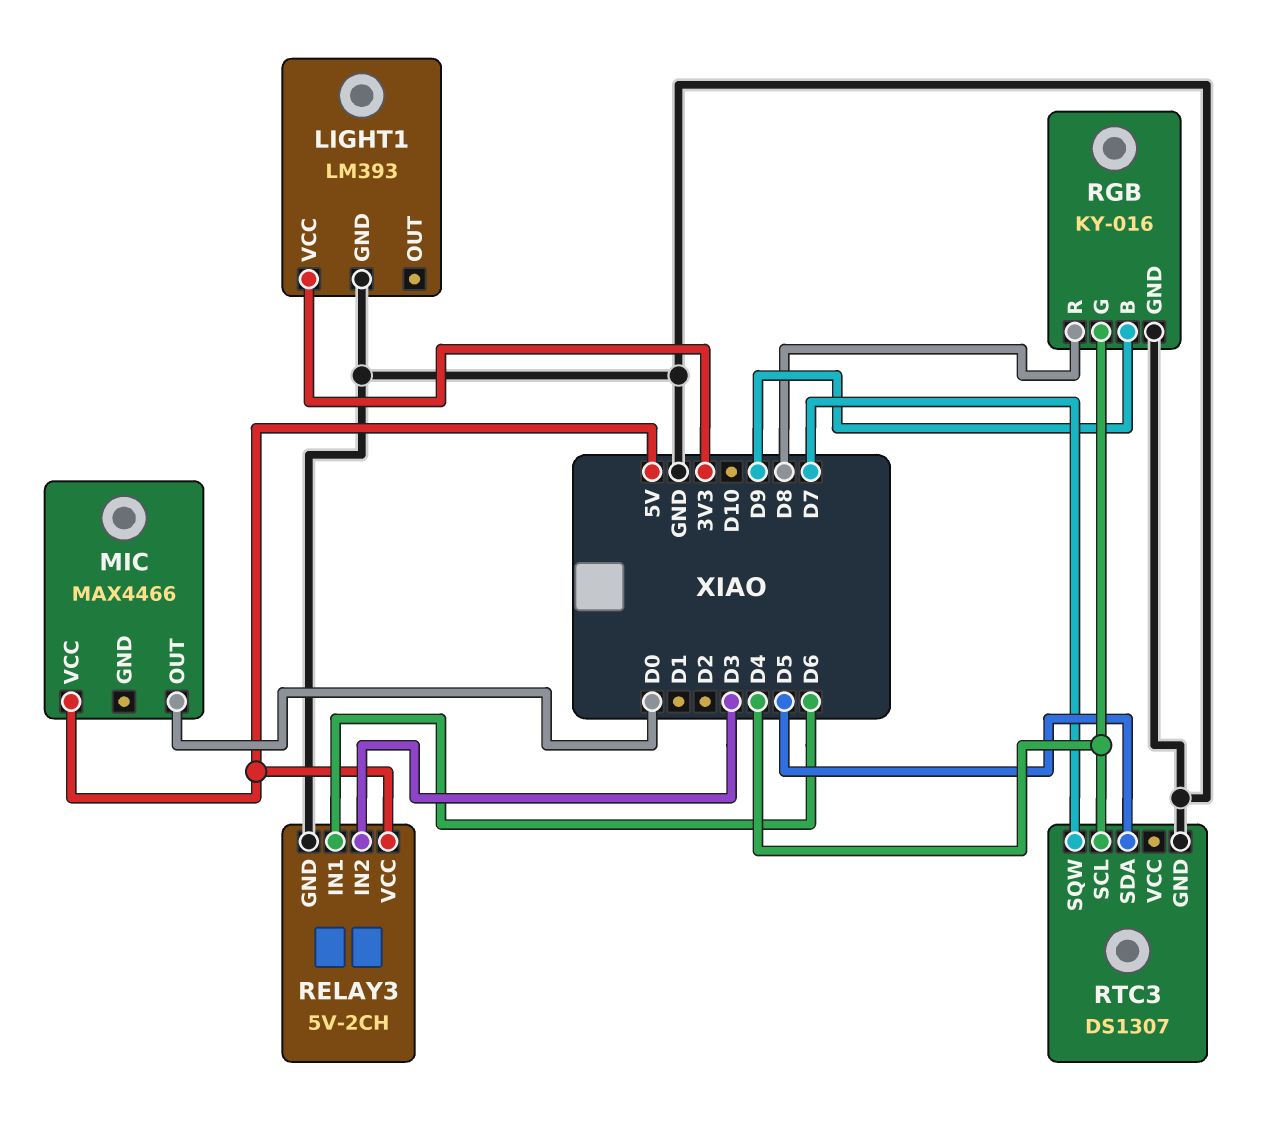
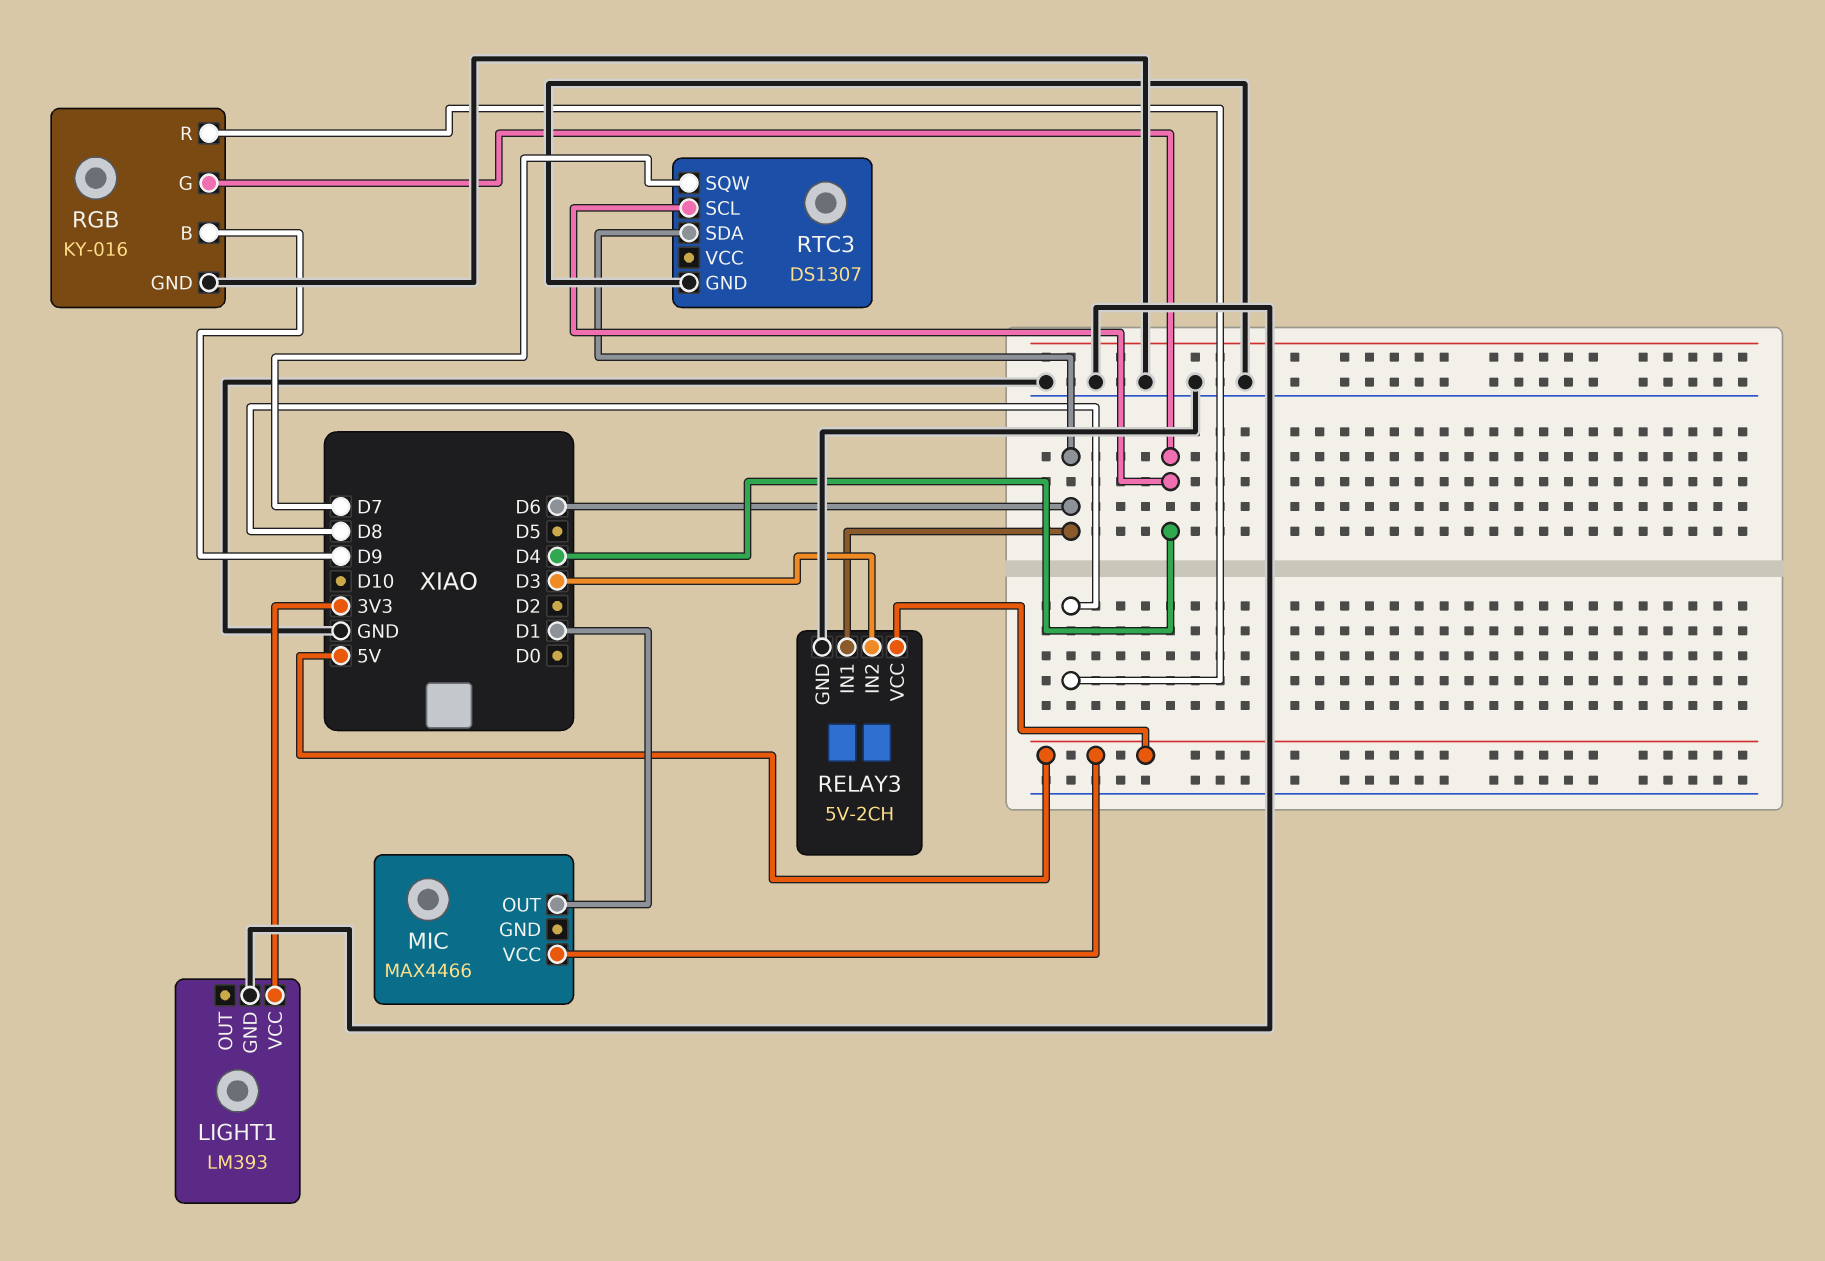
MIC pin OUT: D0 -> D1
RTC3 pin SDA: D5 -> D6

